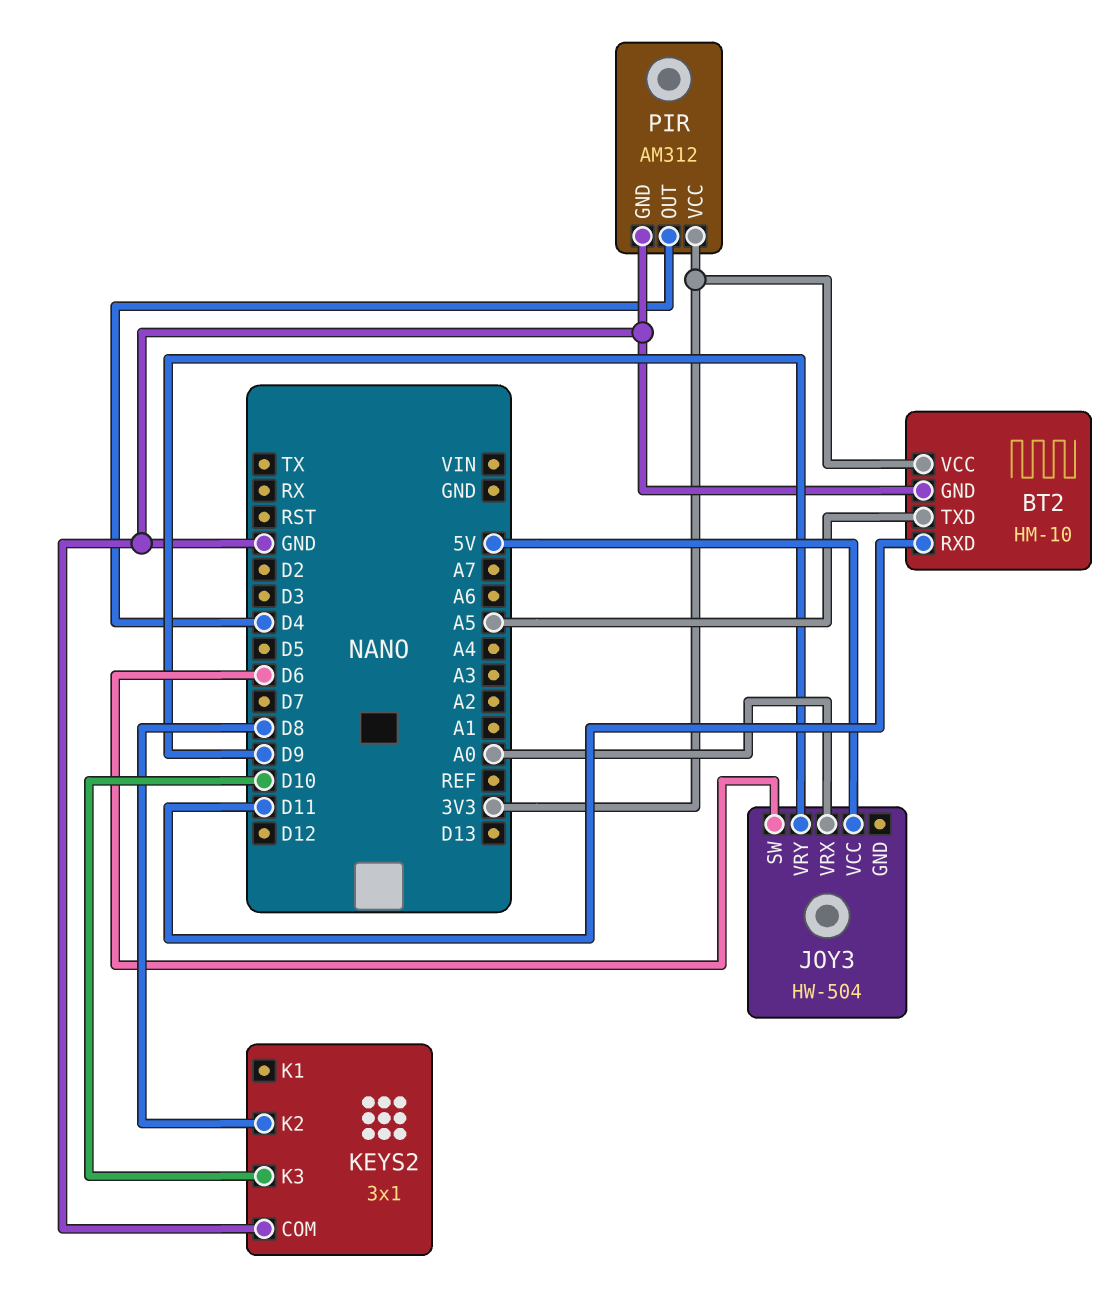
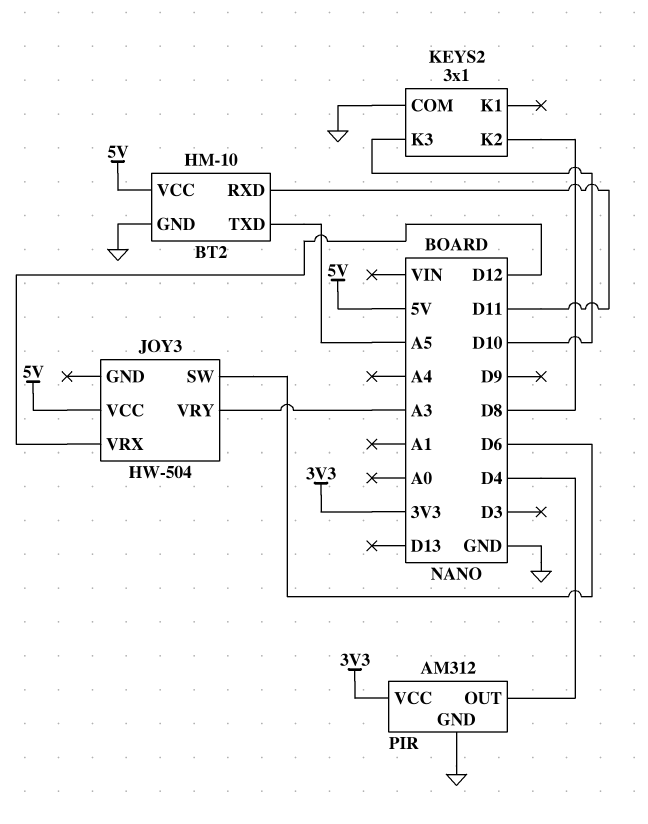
BT2 pin VCC: 3V3 -> 5V
JOY3 pin VRX: A0 -> D12
JOY3 pin VRY: D9 -> A3

